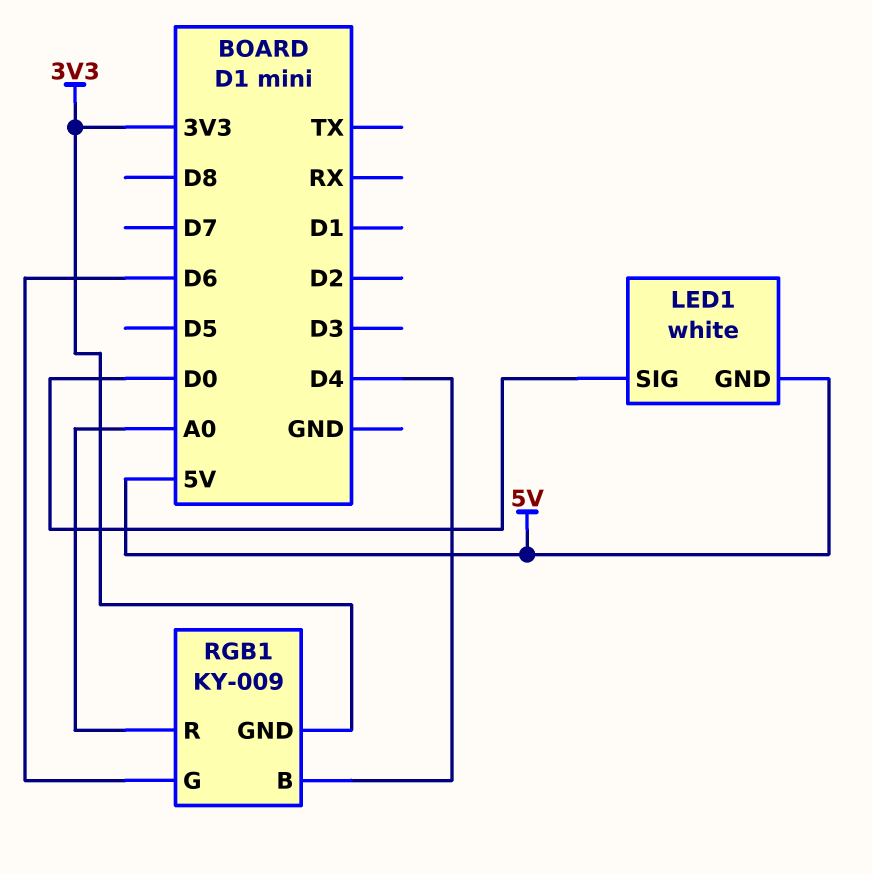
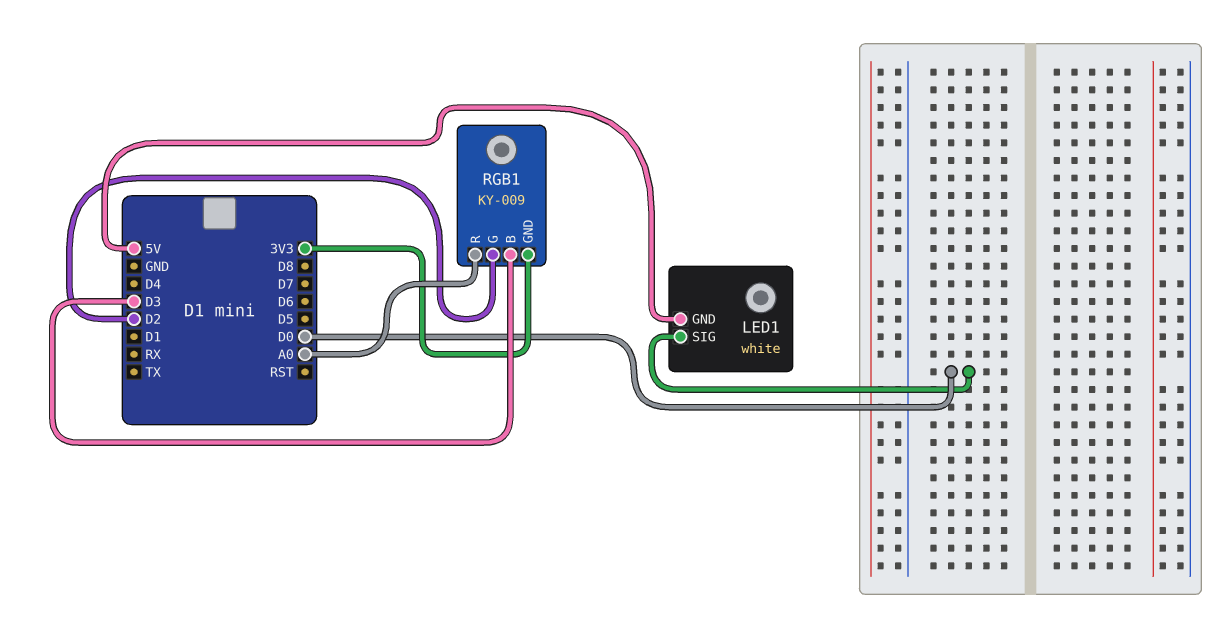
RGB1 pin B: D4 -> D3
RGB1 pin G: D6 -> D2

